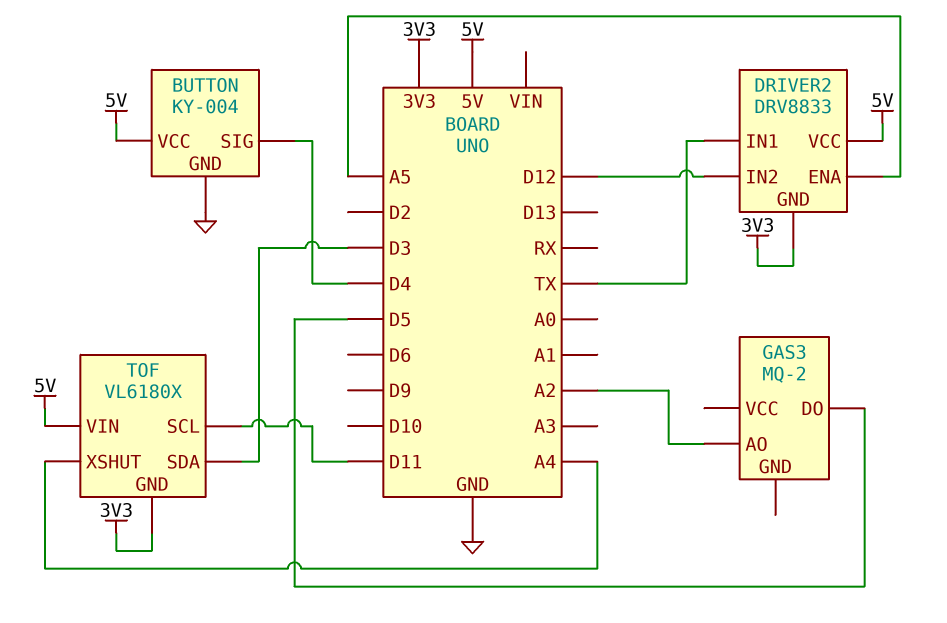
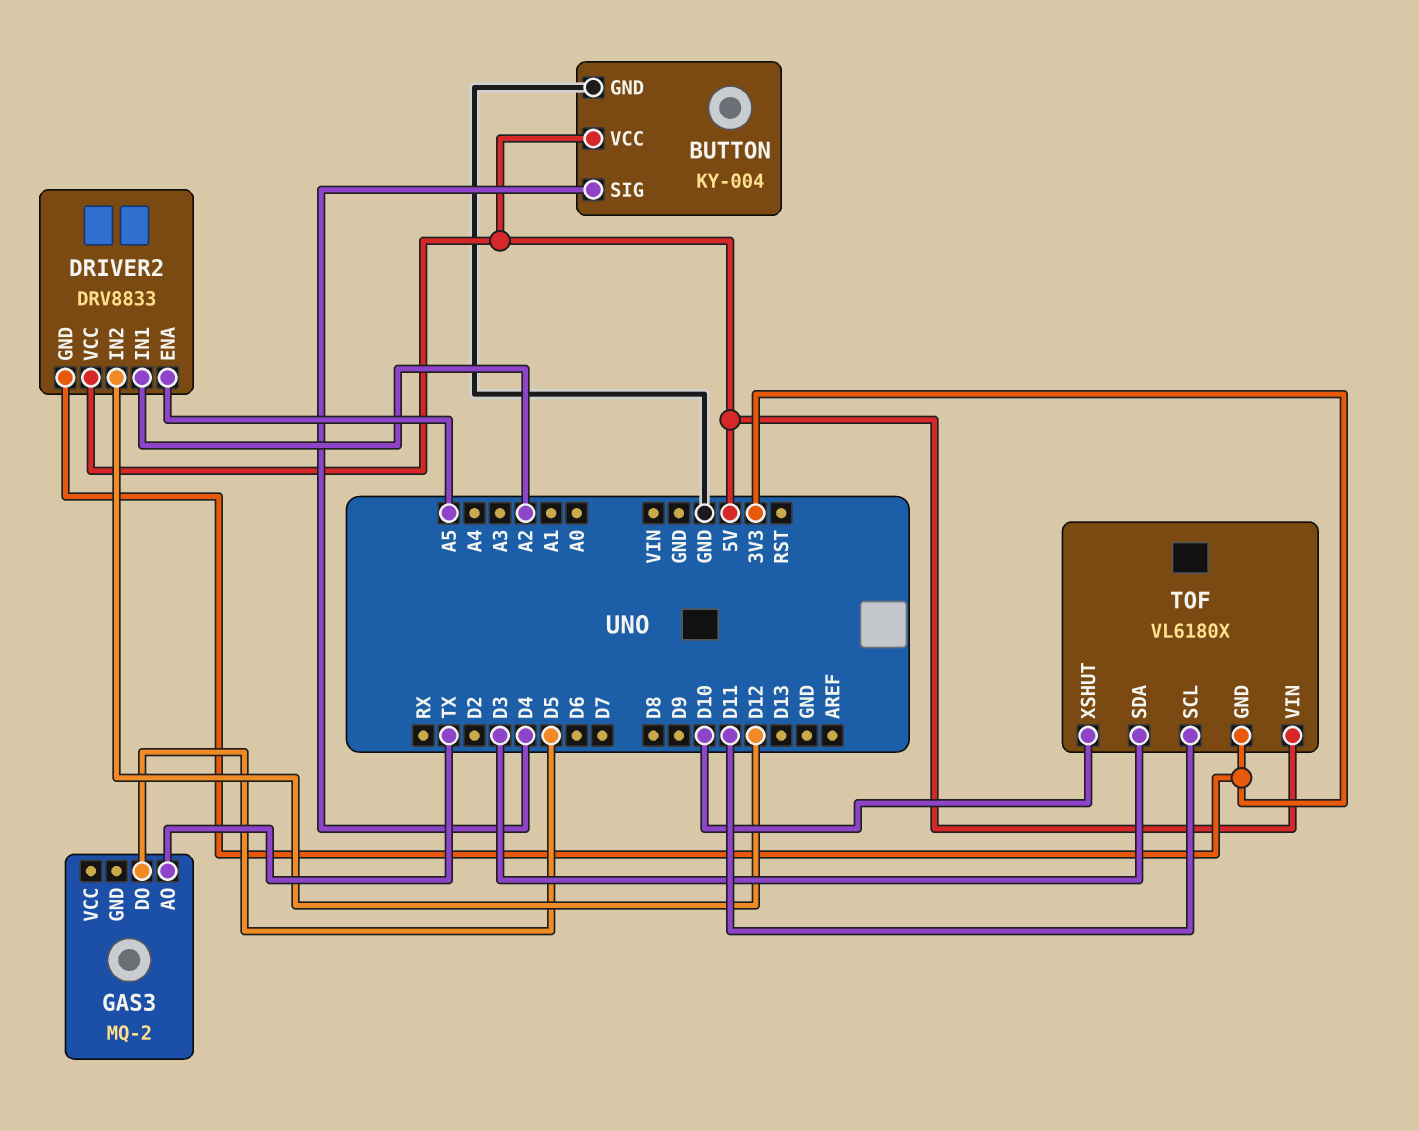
DRIVER2 pin IN1: TX -> A2
GAS3 pin AO: A2 -> TX
TOF pin XSHUT: A4 -> D10

